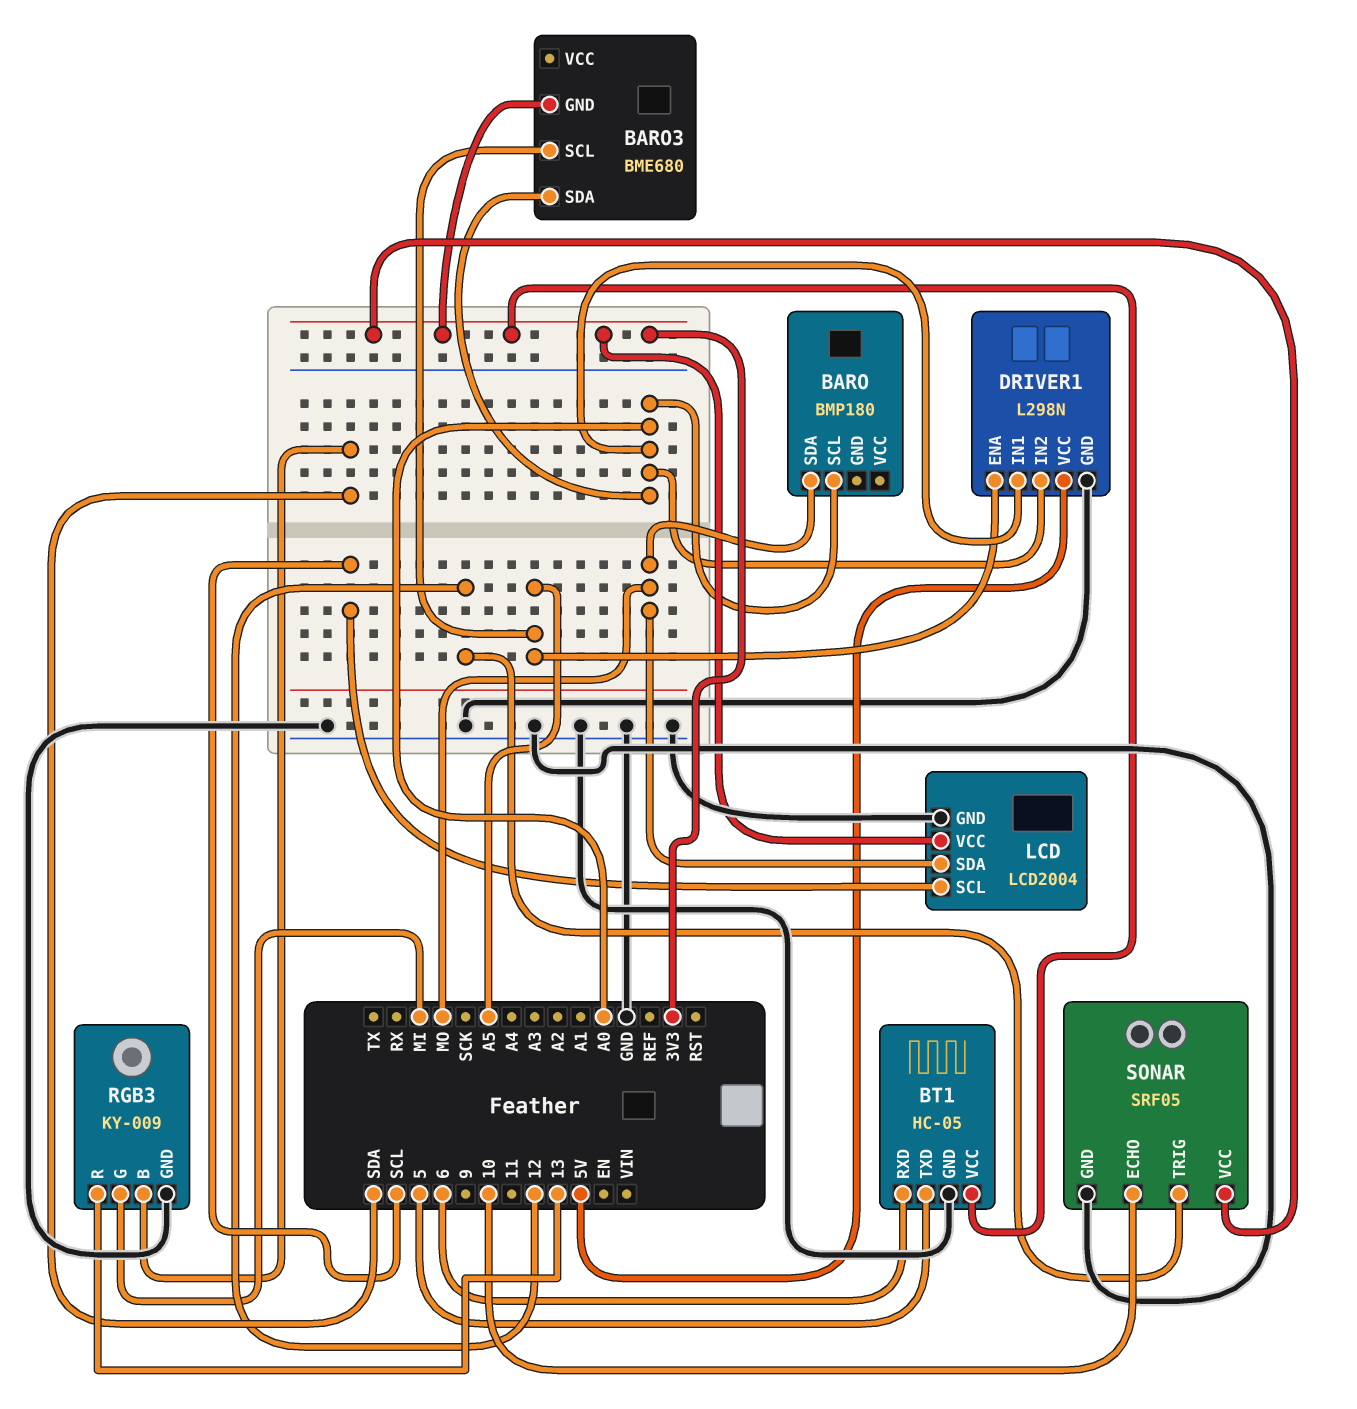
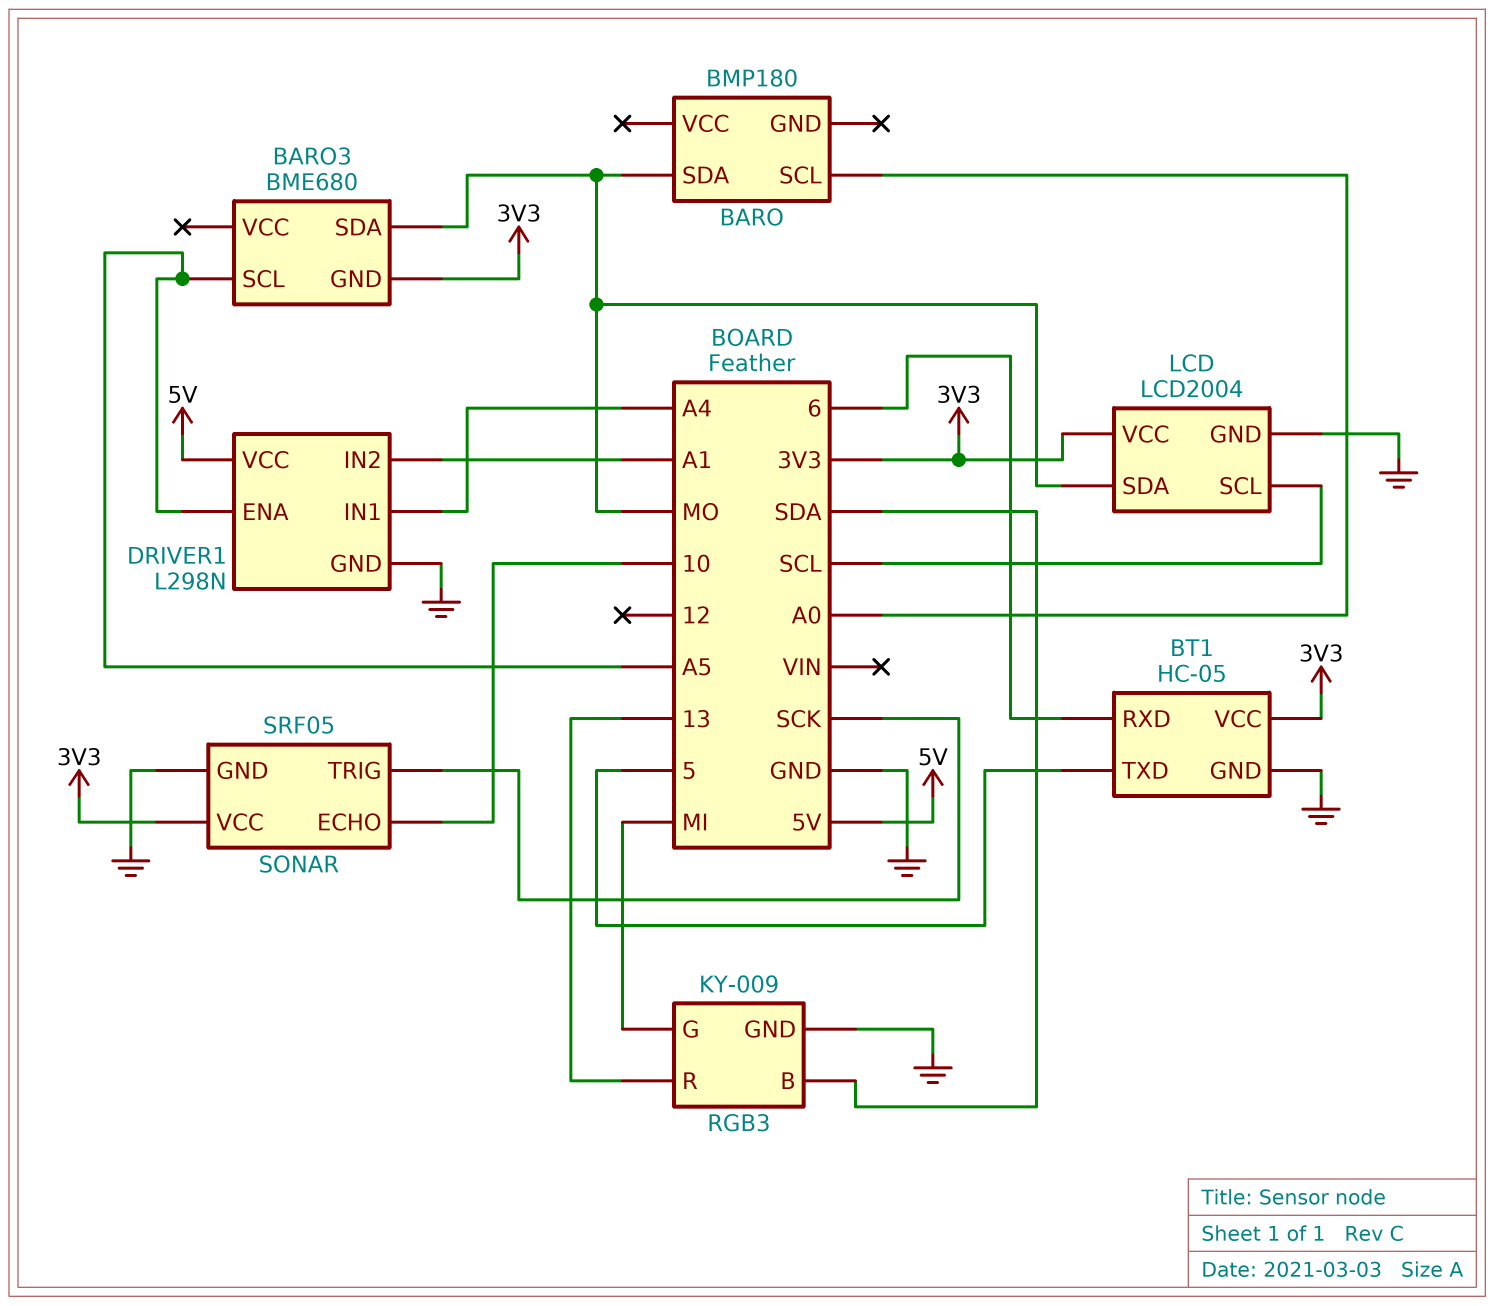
BARO3 pin SDA: A0 -> MO
DRIVER1 pin IN1: A0 -> A4
DRIVER1 pin IN2: A0 -> A1
SONAR pin TRIG: 12 -> SCK

